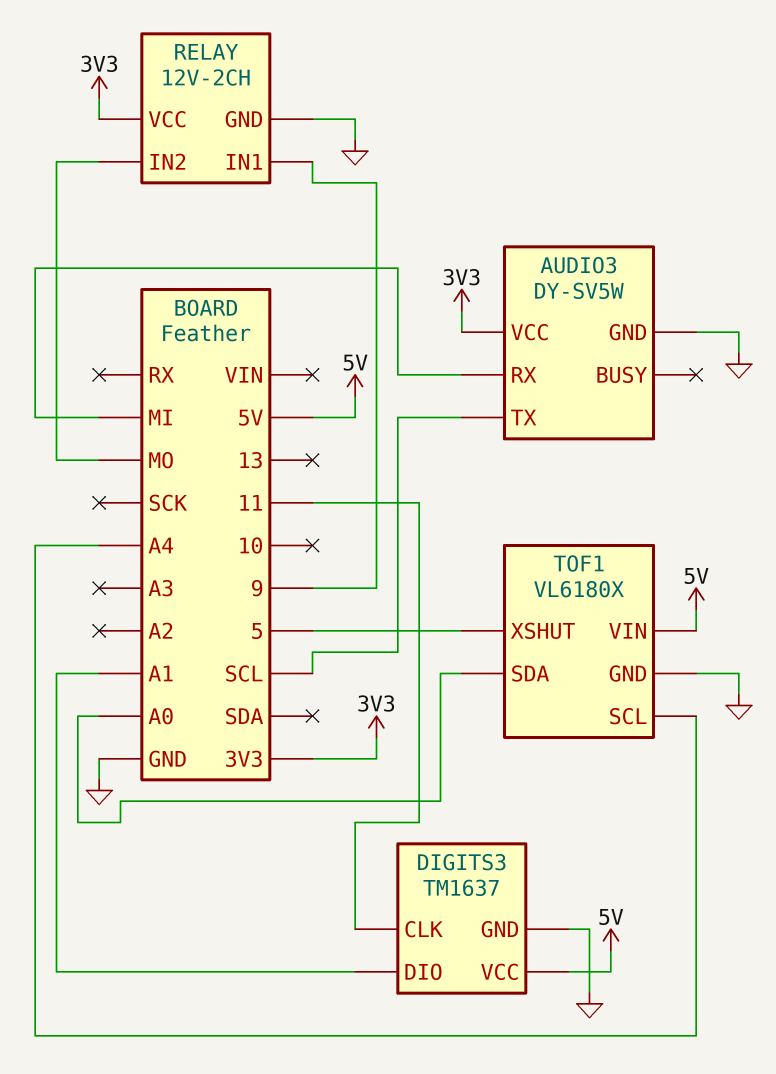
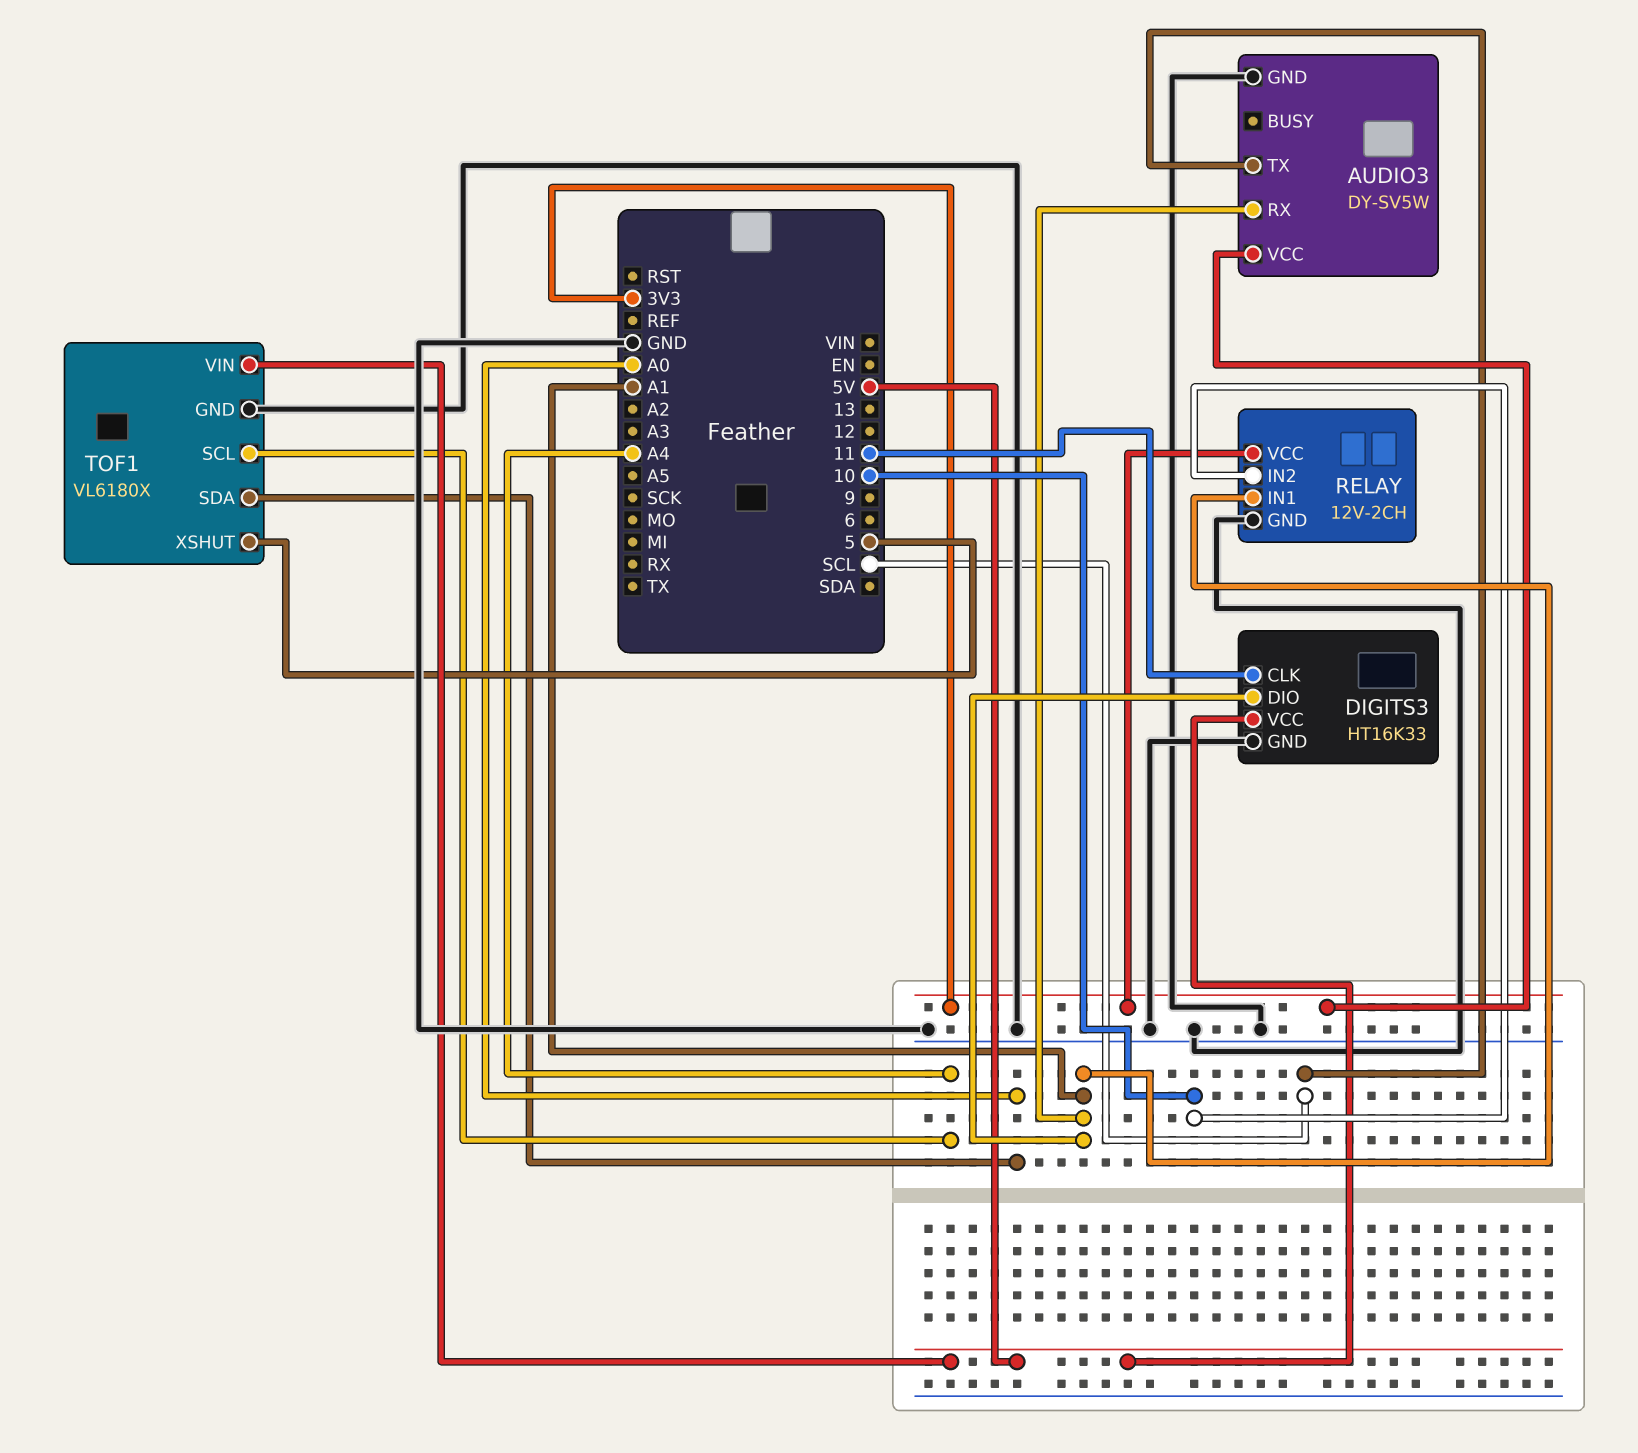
AUDIO3 pin RX: MI -> A1
DIGITS3: TM1637 -> HT16K33
RELAY pin IN1: 9 -> A1
RELAY pin IN2: MO -> 10

